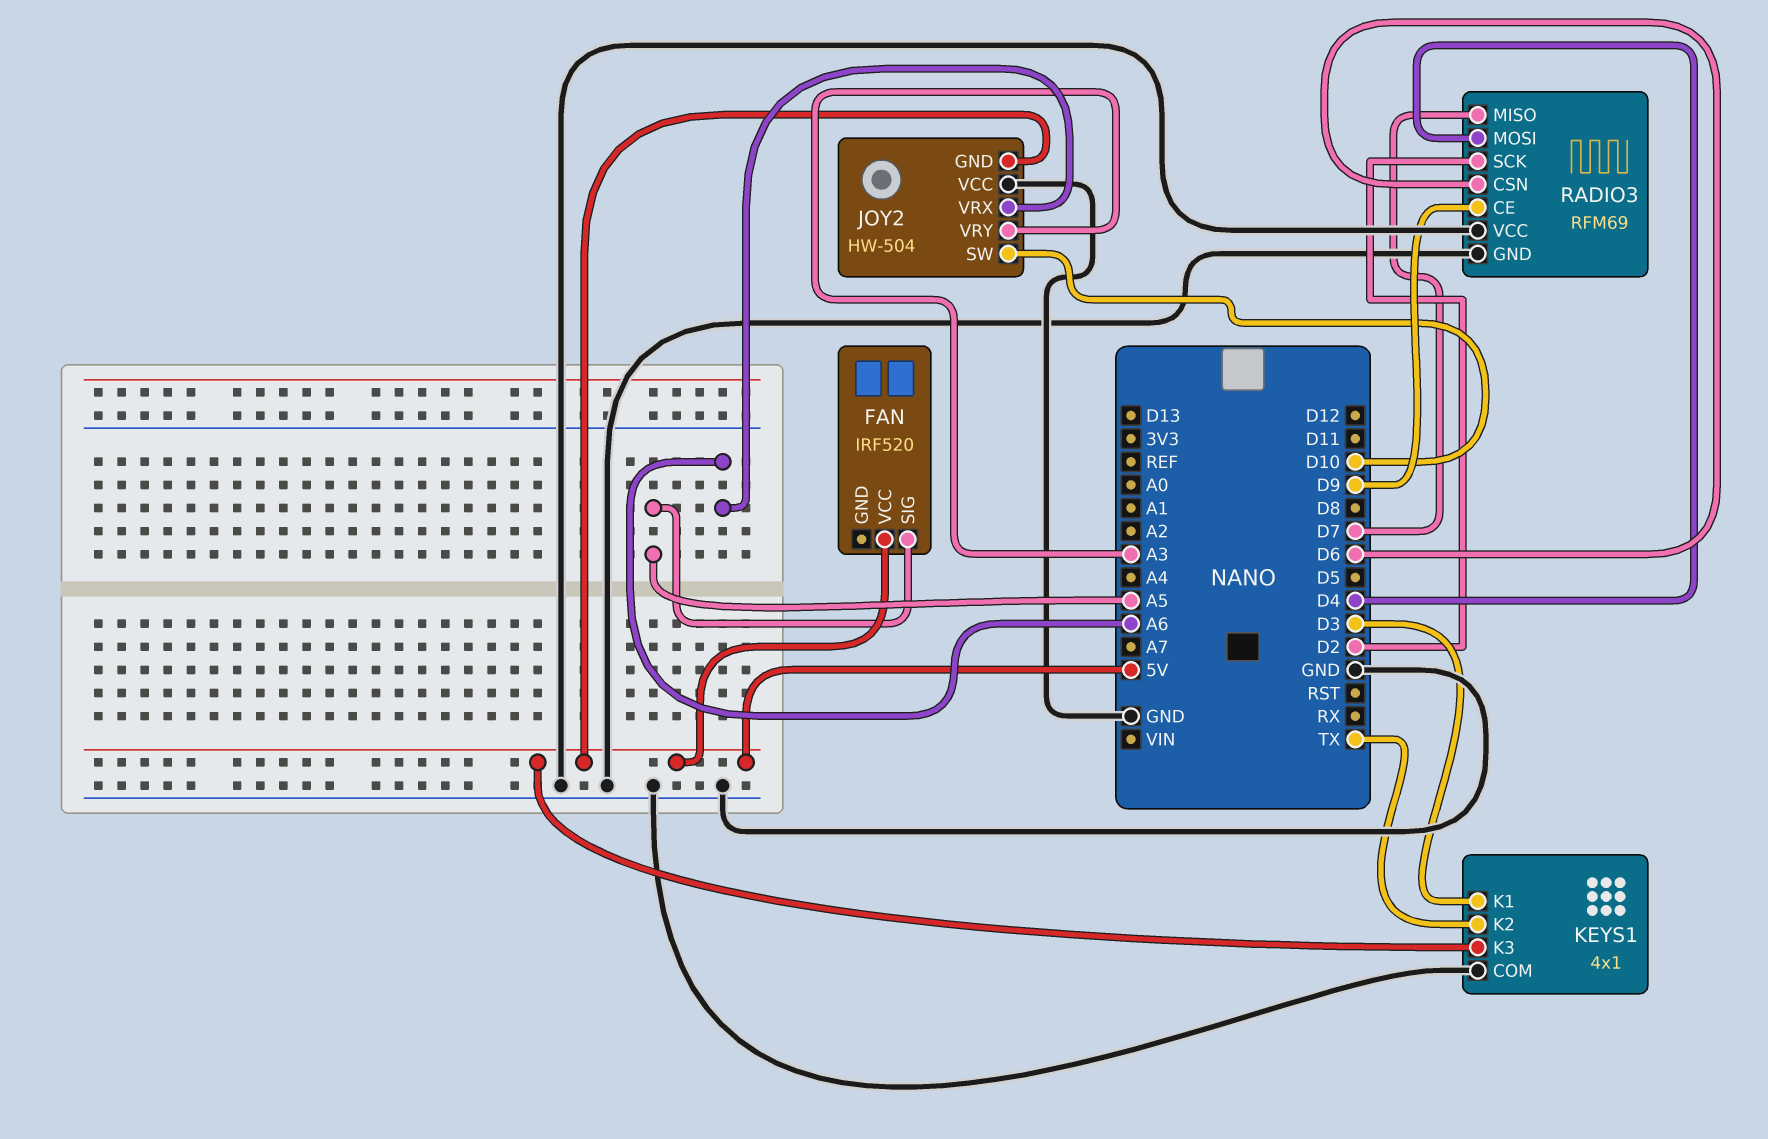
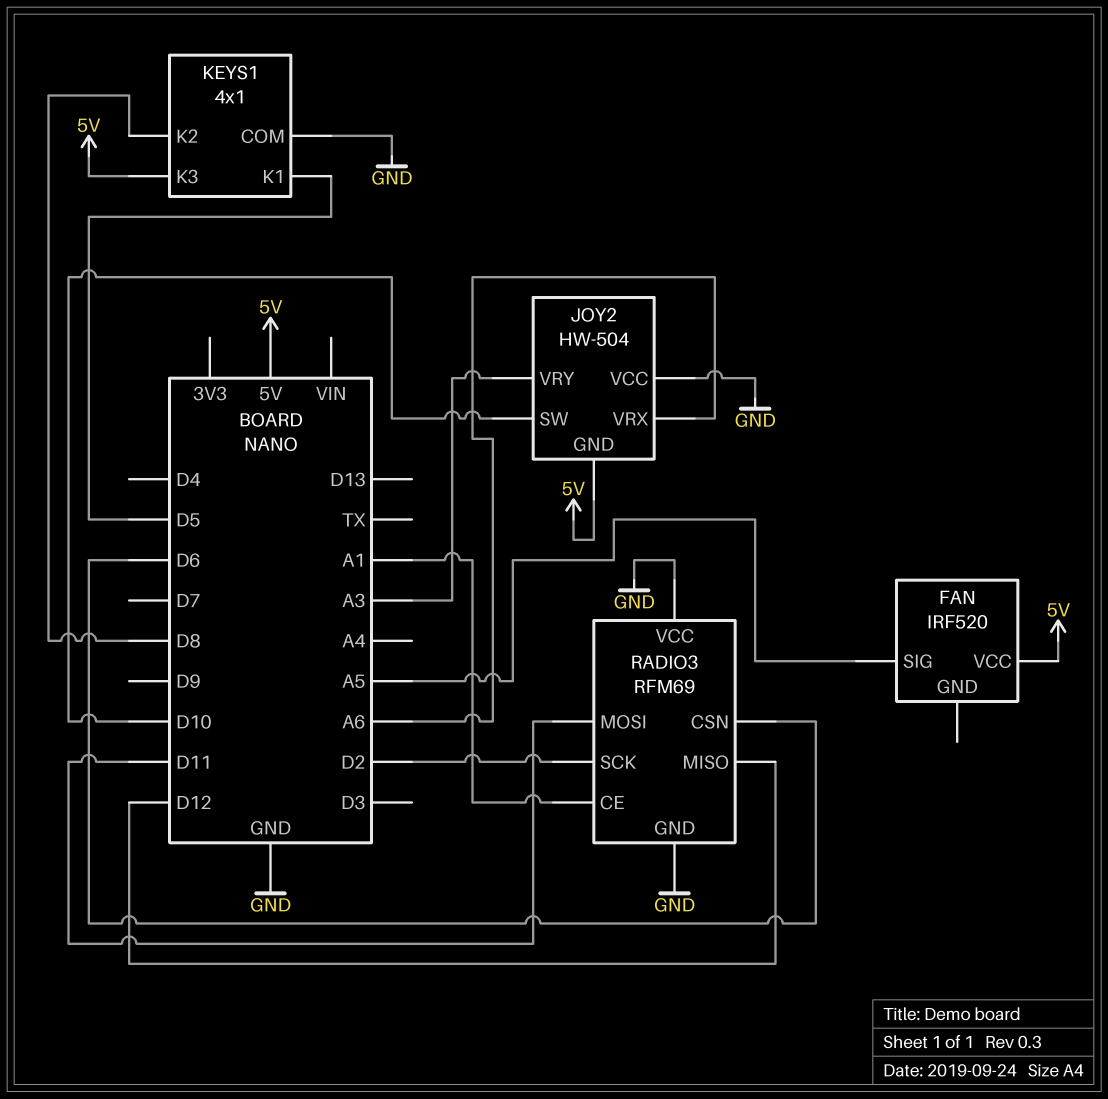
KEYS1 pin K1: D3 -> D5
KEYS1 pin K2: TX -> D8
RADIO3 pin CE: D9 -> A1
RADIO3 pin MISO: D7 -> D12
RADIO3 pin MOSI: D4 -> D11

